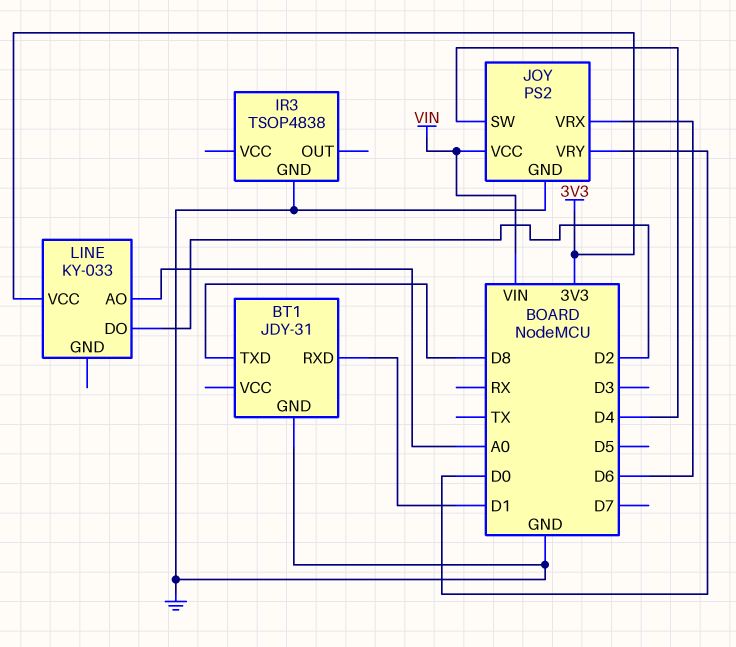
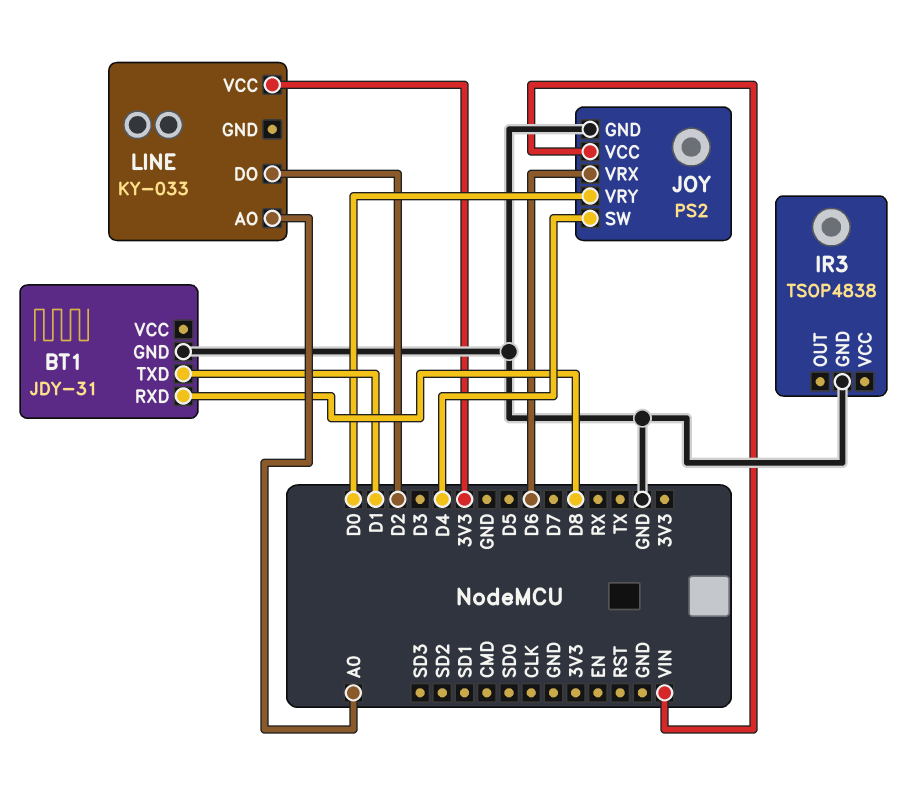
BT1 pin RXD: D1 -> D8
BT1 pin TXD: D8 -> D1

